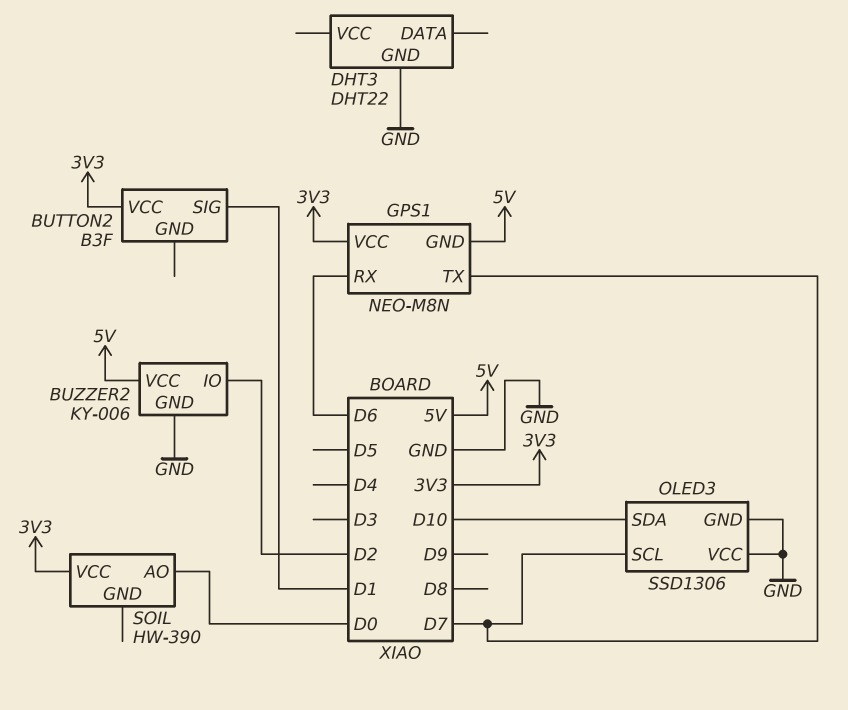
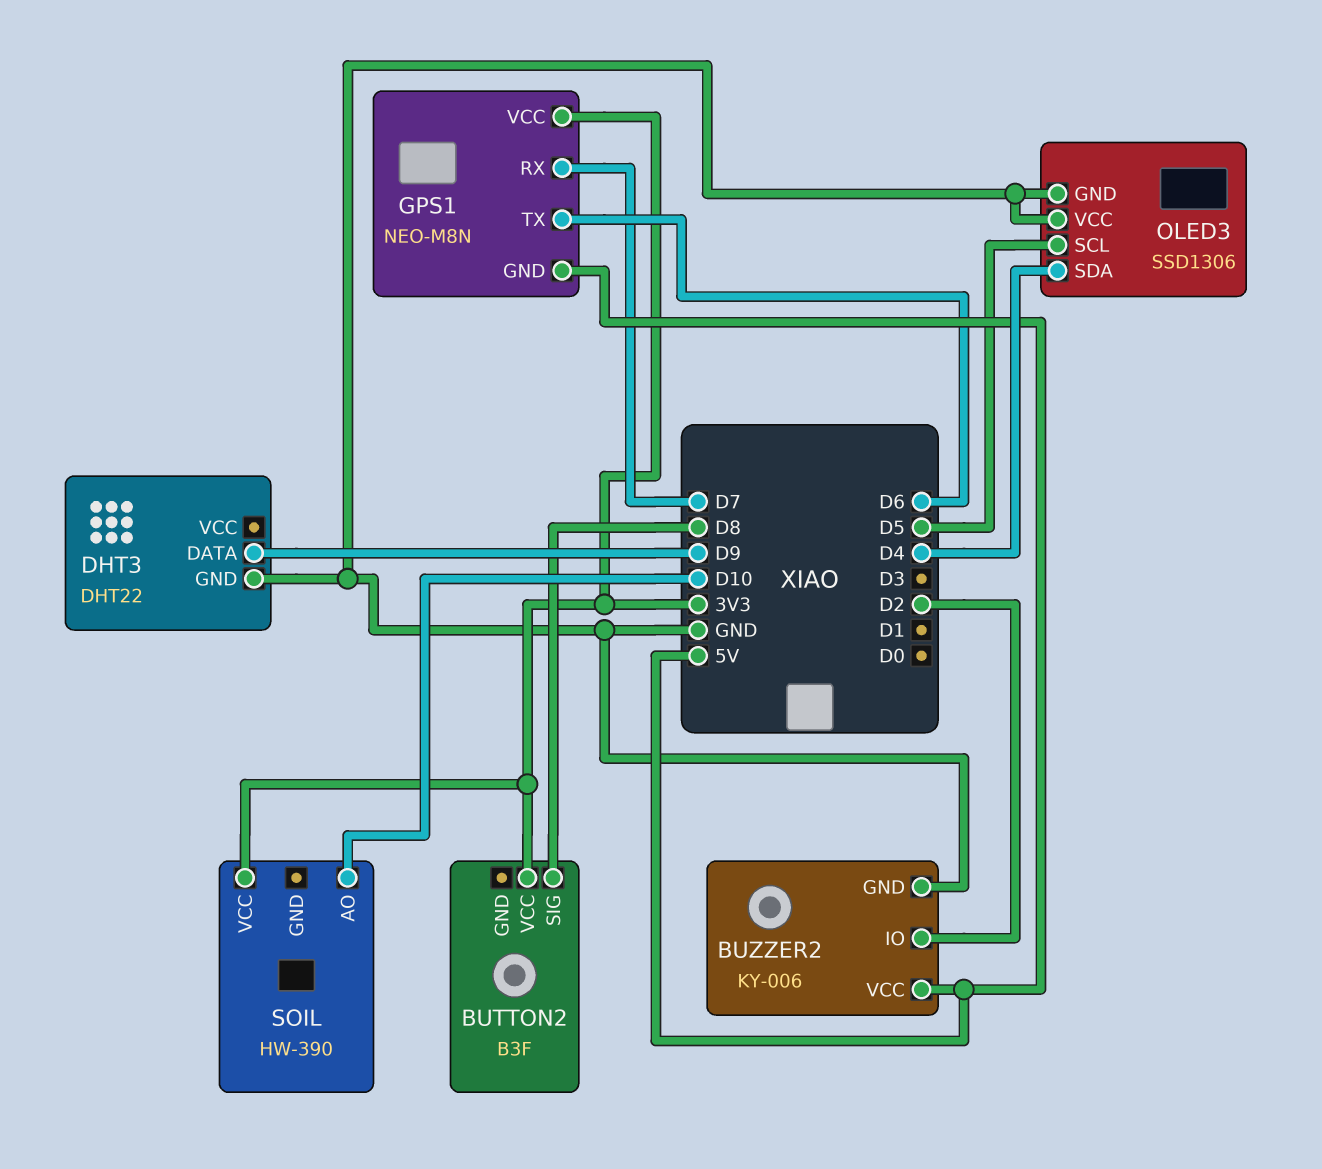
BUTTON2 pin SIG: D1 -> D8
DHT3 pin DATA: none -> D9
GPS1 pin RX: D6 -> D7
GPS1 pin TX: D7 -> D6
OLED3 pin SCL: D7 -> D5
OLED3 pin SDA: D10 -> D4
SOIL pin AO: D0 -> D10

